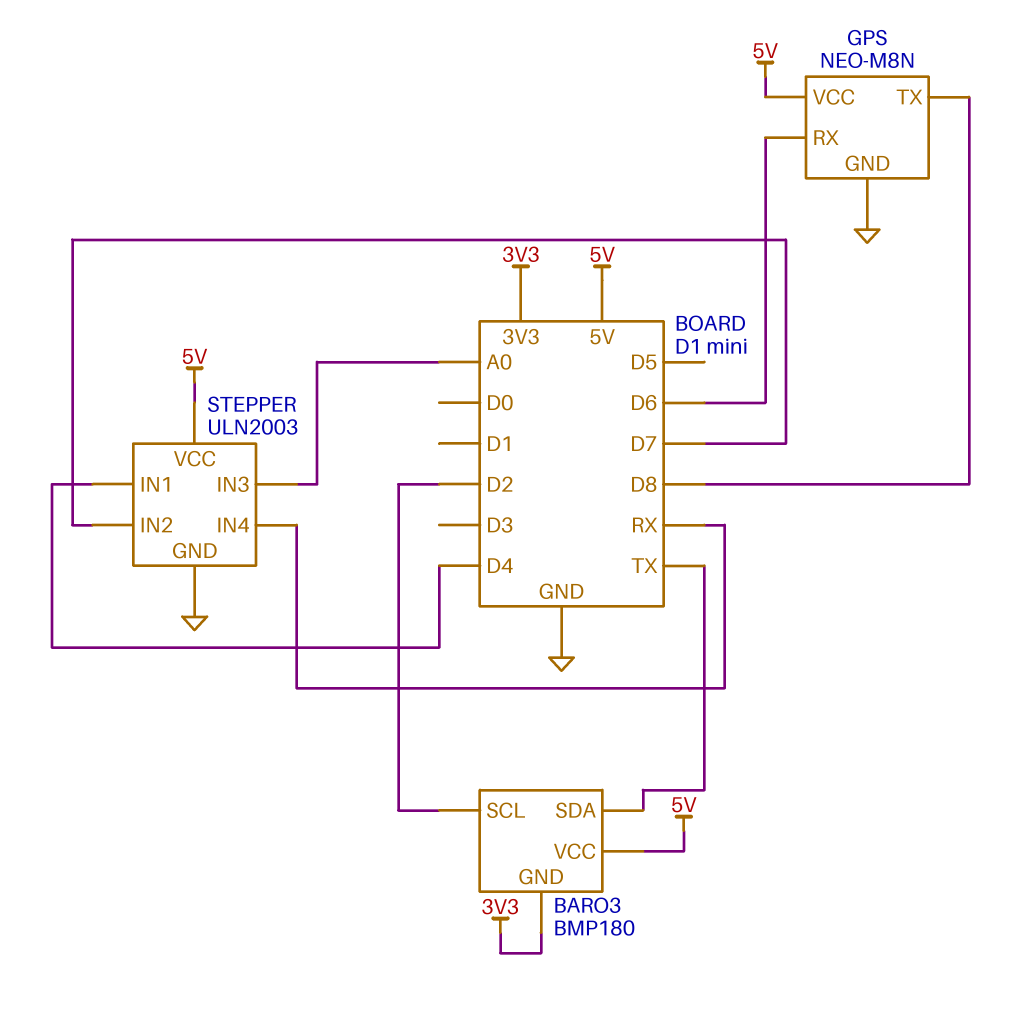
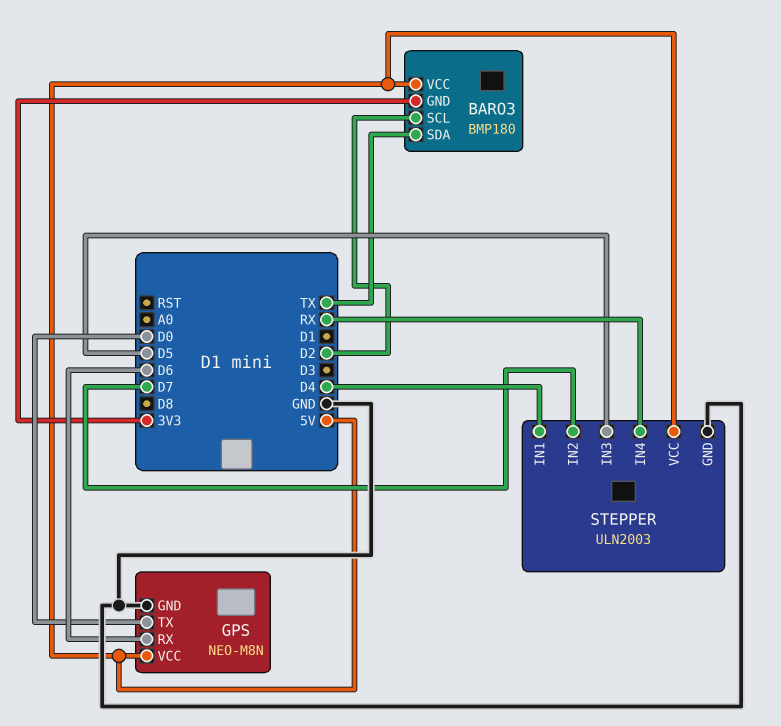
GPS pin TX: D8 -> D0
STEPPER pin IN3: A0 -> D5

